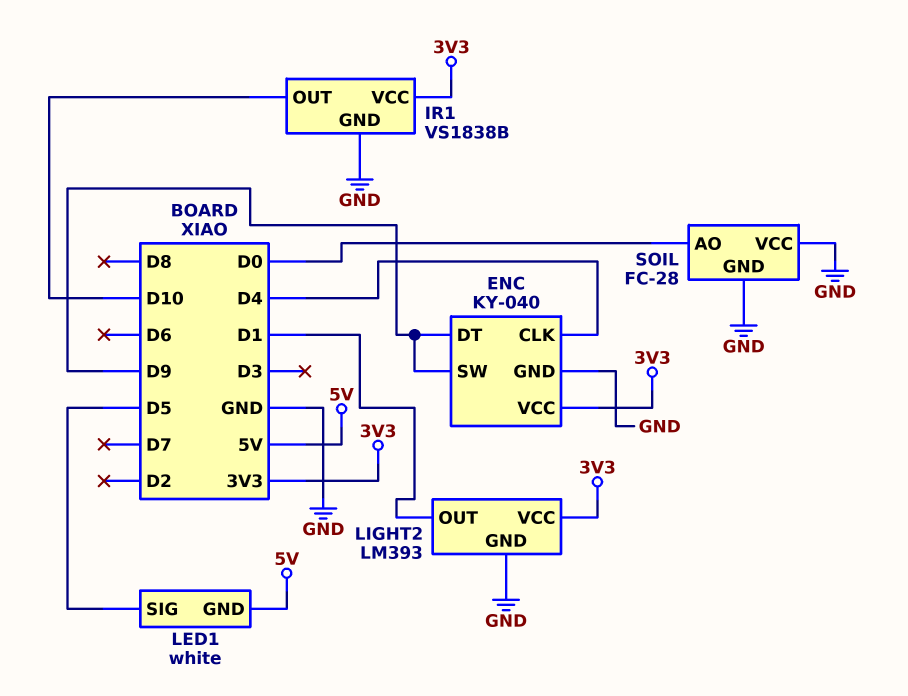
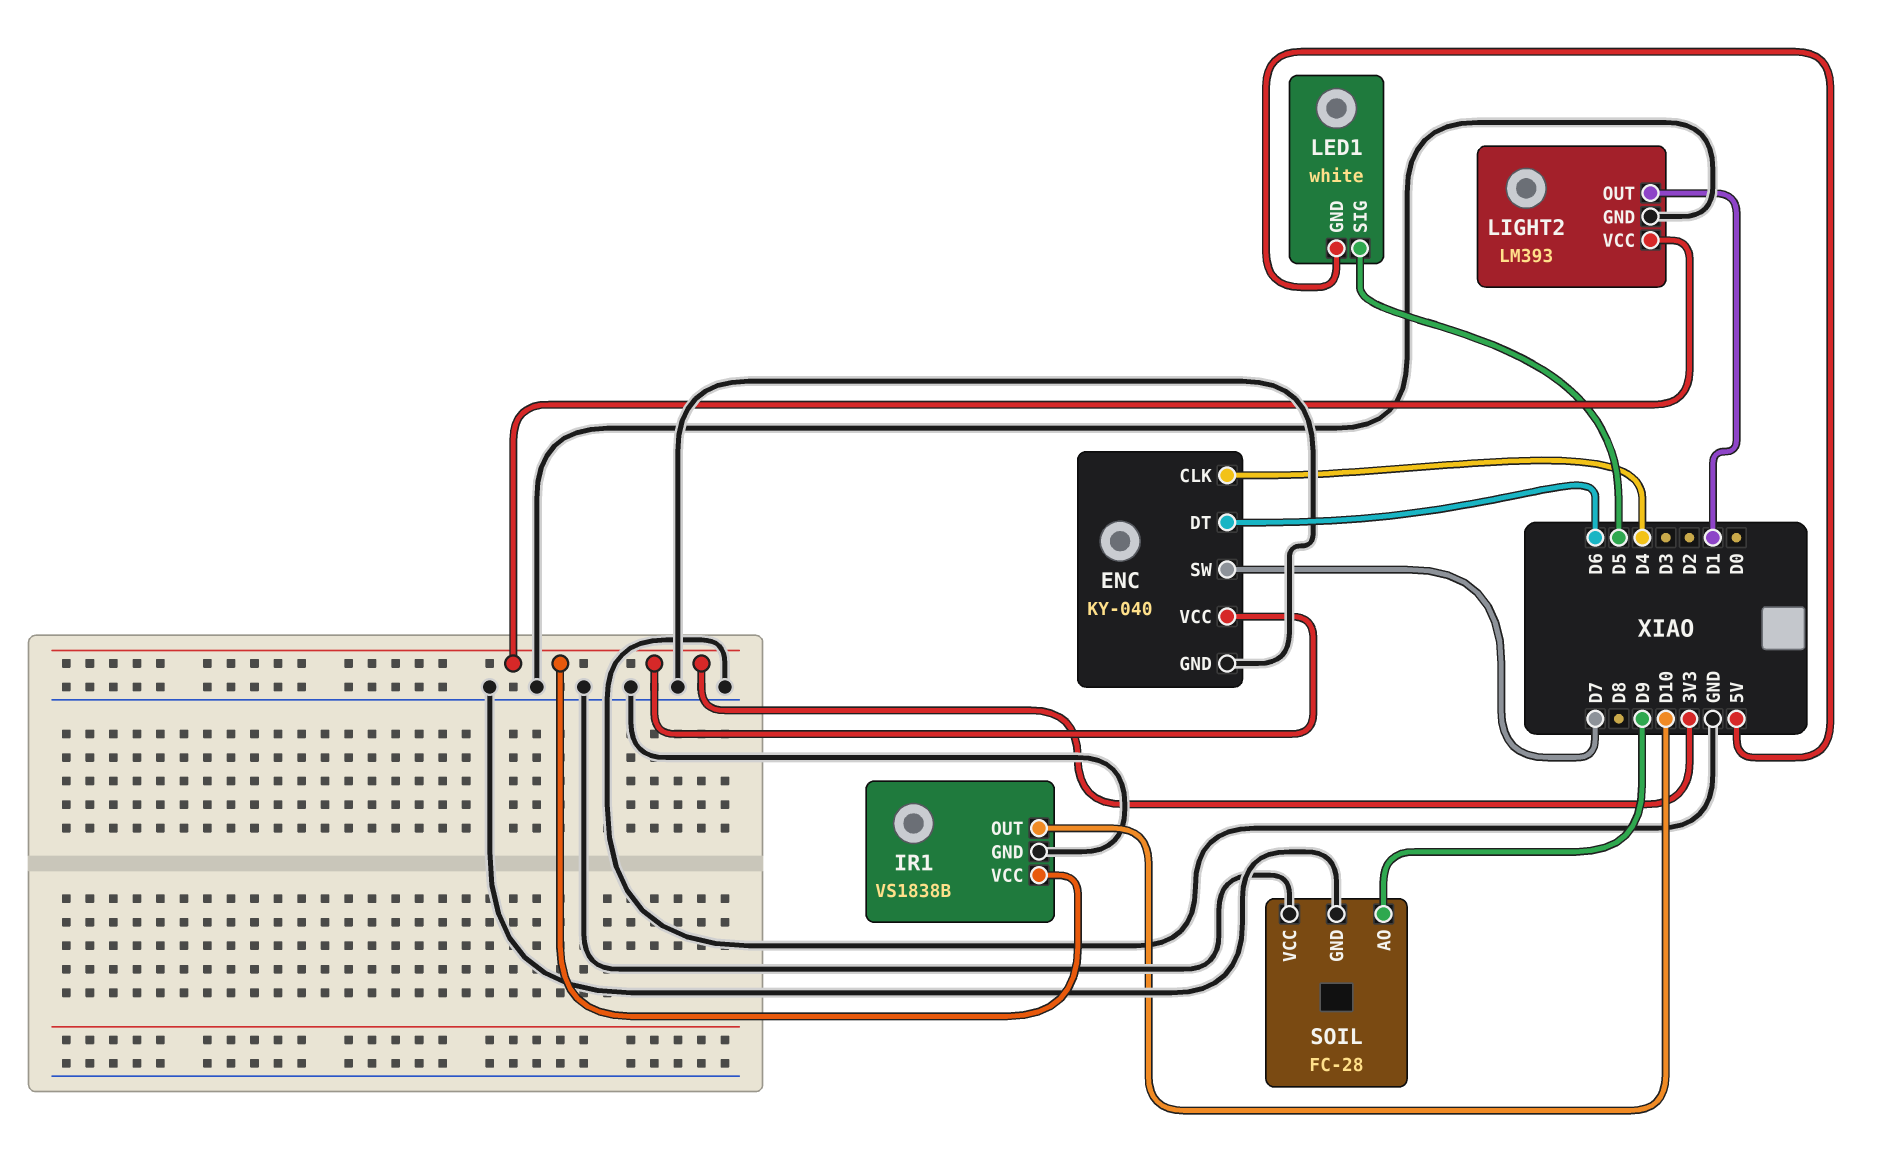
ENC pin DT: D9 -> D6
ENC pin SW: D9 -> D7
SOIL pin AO: D0 -> D9

